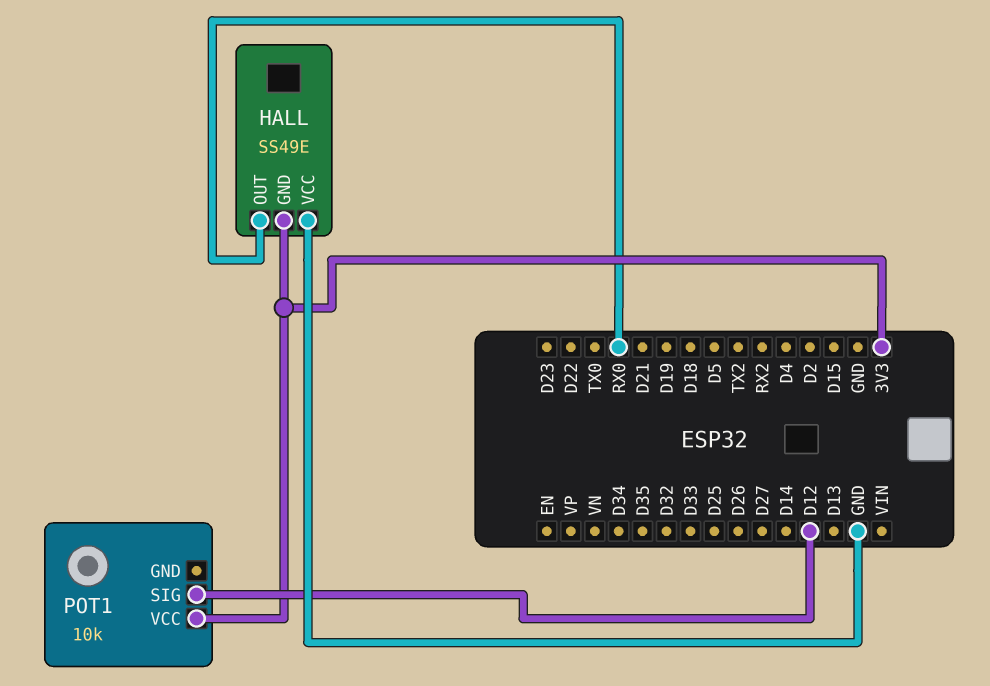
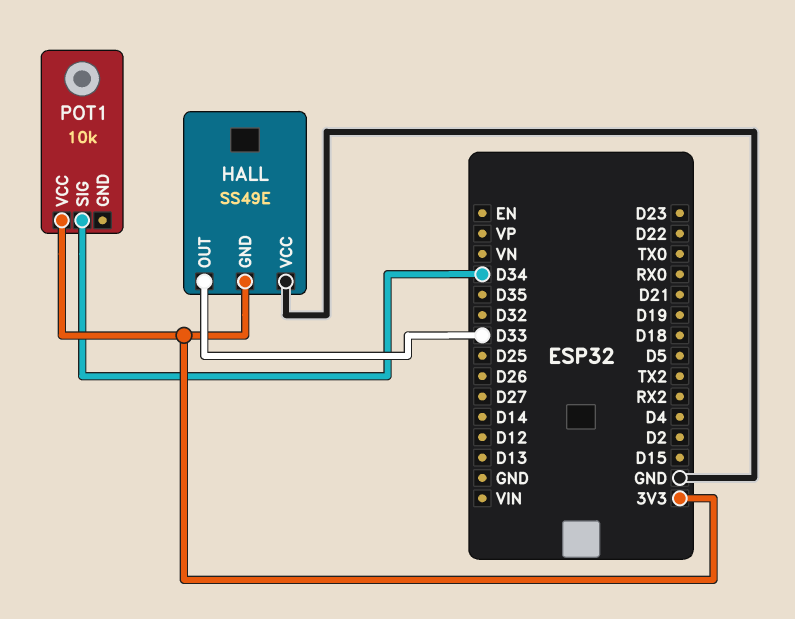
HALL pin OUT: RX0 -> D33
POT1 pin SIG: D12 -> D34

